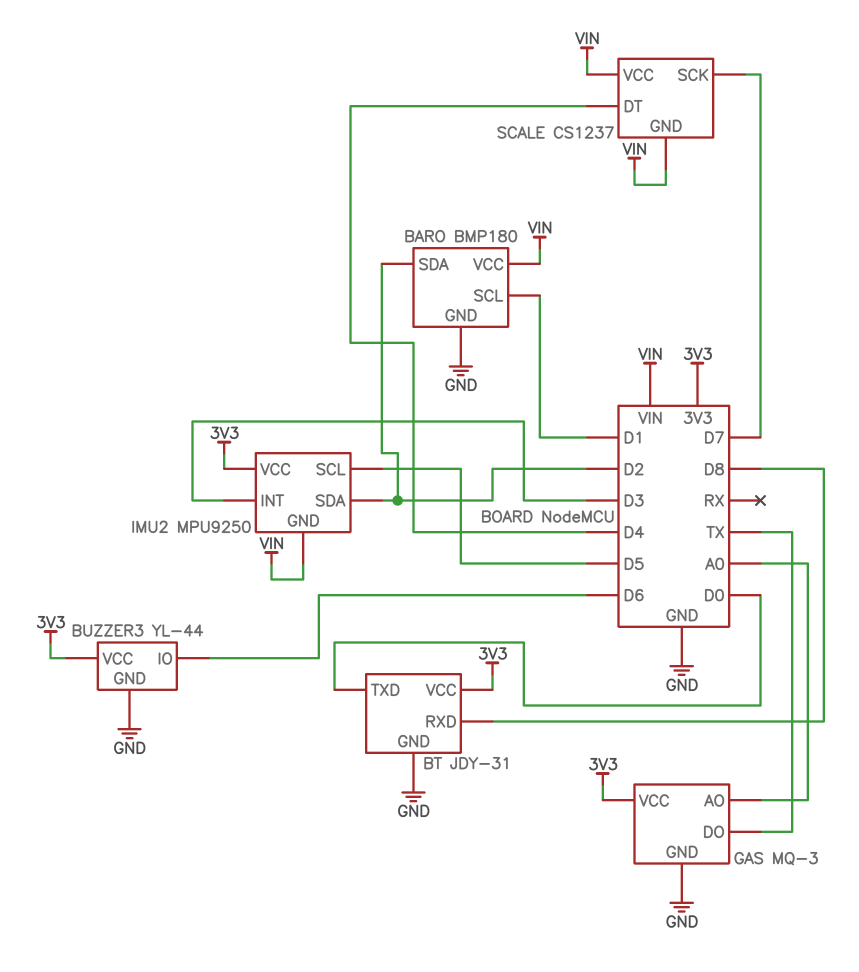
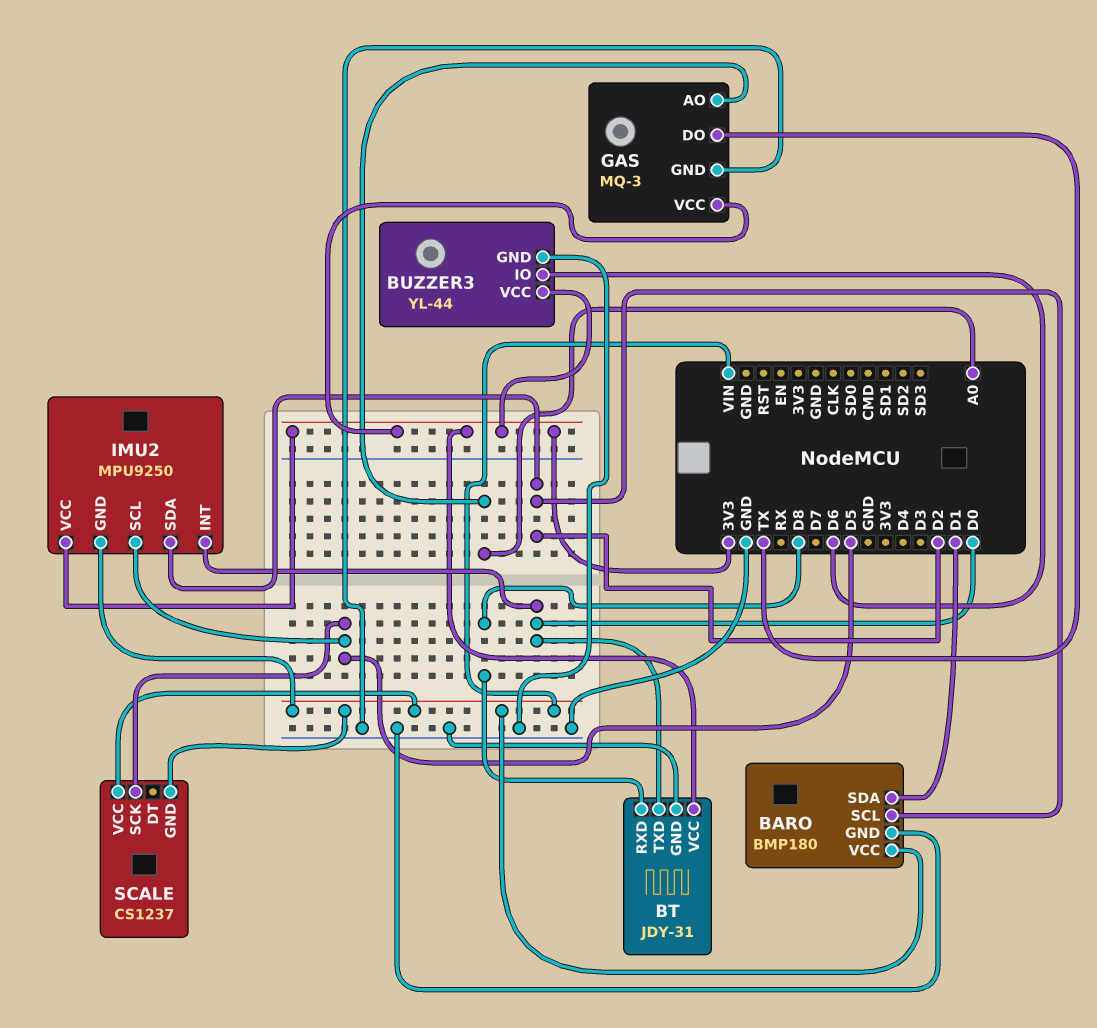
BARO pin SCL: D1 -> D2
BARO pin SDA: D2 -> D1
IMU2 pin INT: D3 -> D0
SCALE pin DT: D4 -> none
SCALE pin SCK: D7 -> D5

